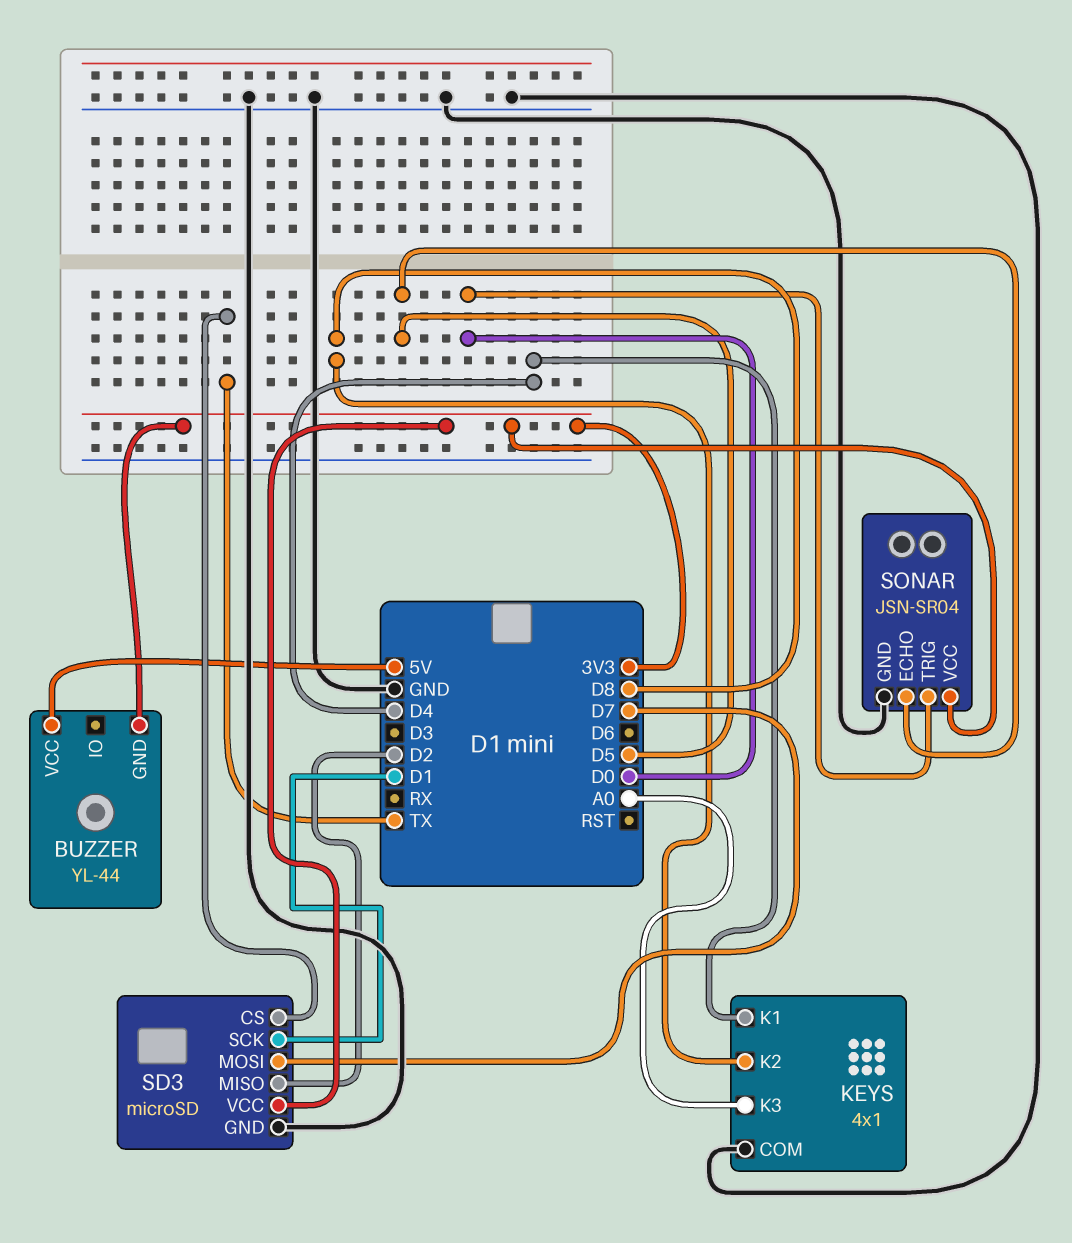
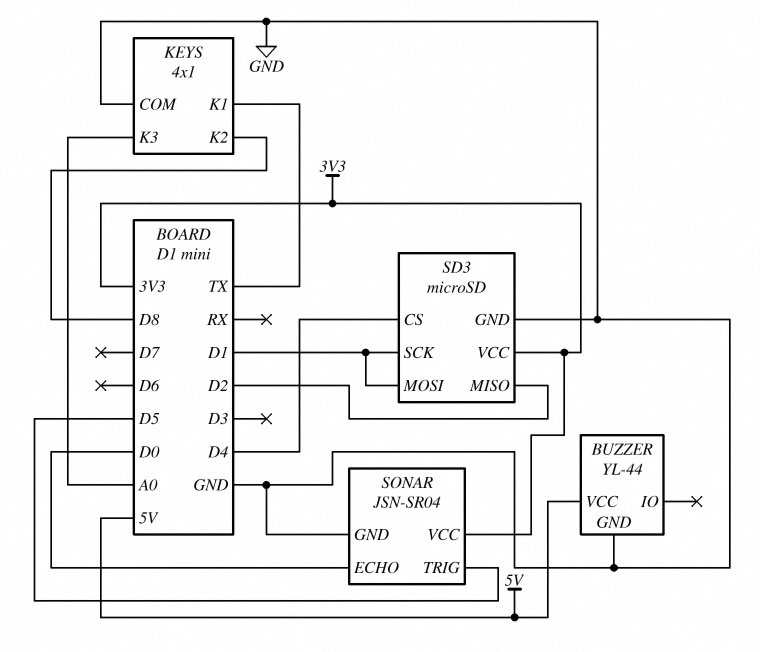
BUZZER pin GND: 3V3 -> GND
KEYS pin K1: D4 -> TX
SD3 pin CS: TX -> D4
SD3 pin MOSI: D7 -> D1
SONAR pin ECHO: D5 -> D0
SONAR pin TRIG: D0 -> D5

